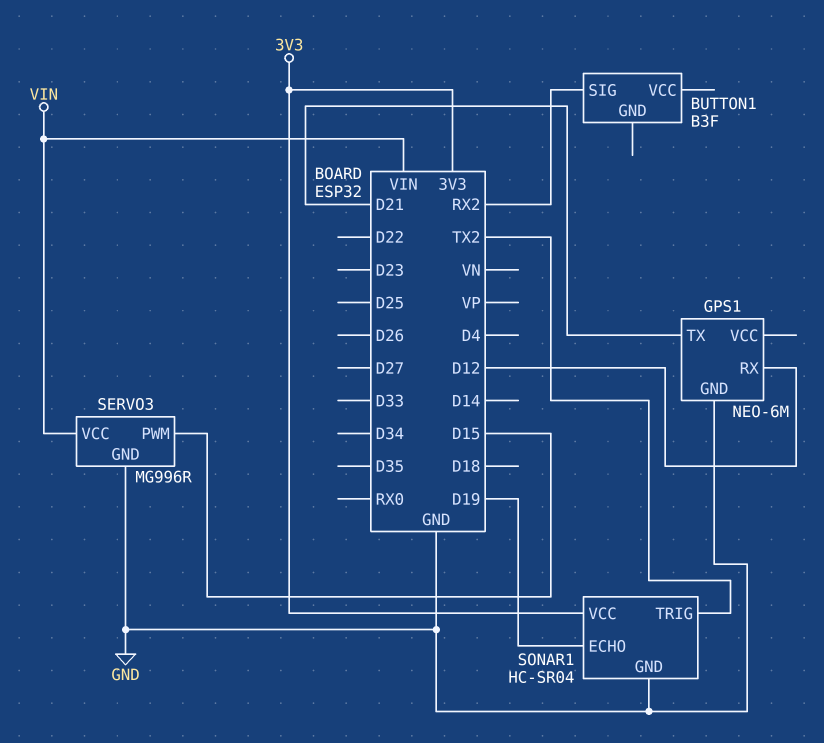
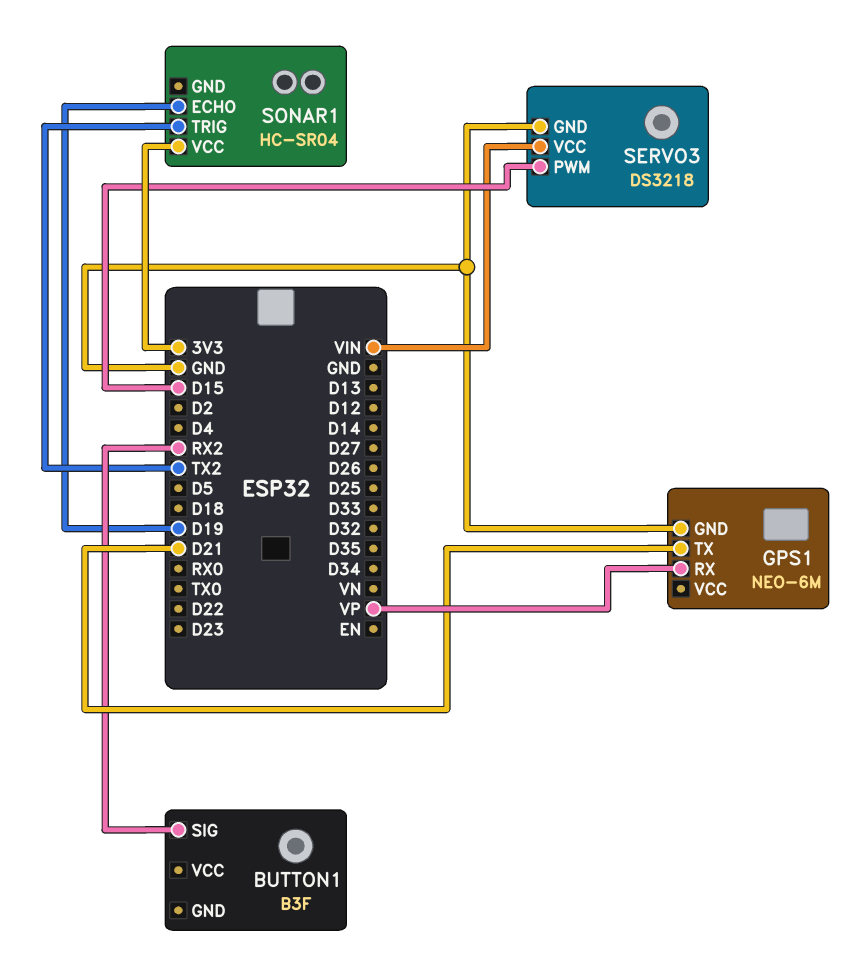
GPS1 pin RX: D12 -> VP
SERVO3: MG996R -> DS3218
SONAR1 pin GND: GND -> none

